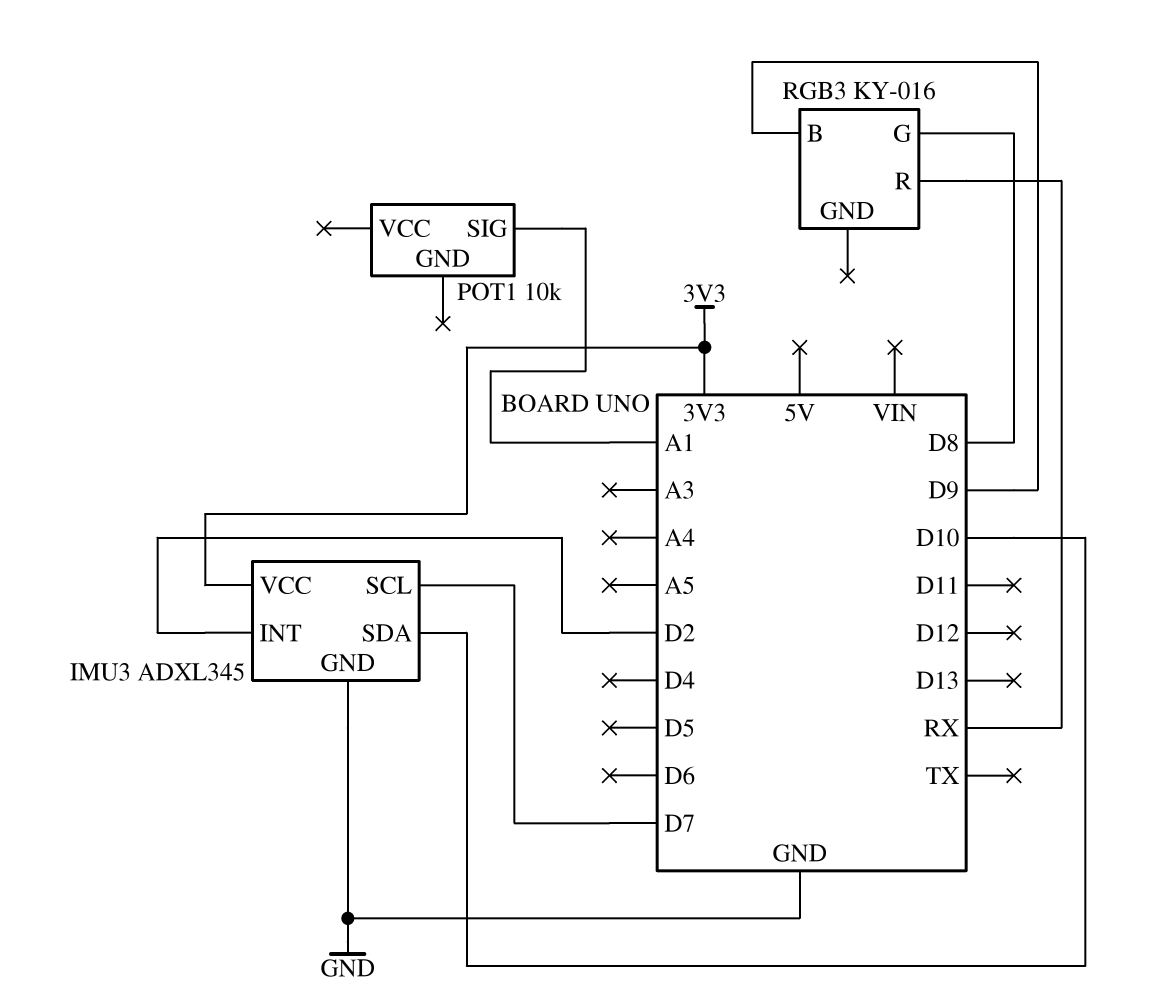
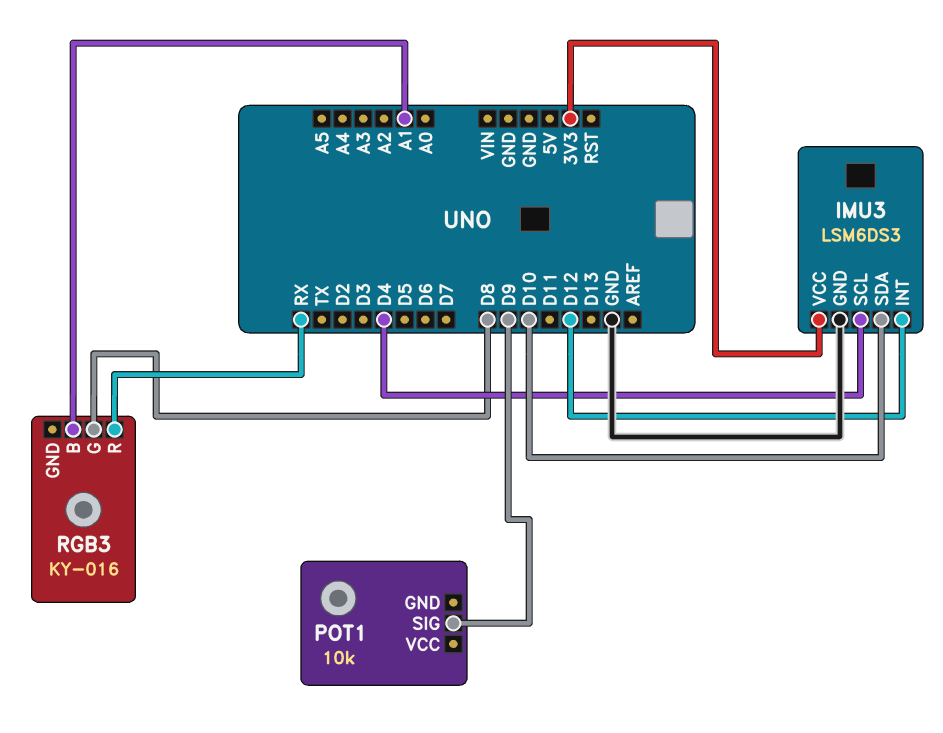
IMU3: ADXL345 -> LSM6DS3
IMU3 pin INT: D2 -> D12
IMU3 pin SCL: D7 -> D4
POT1 pin SIG: A1 -> D9
RGB3 pin B: D9 -> A1

